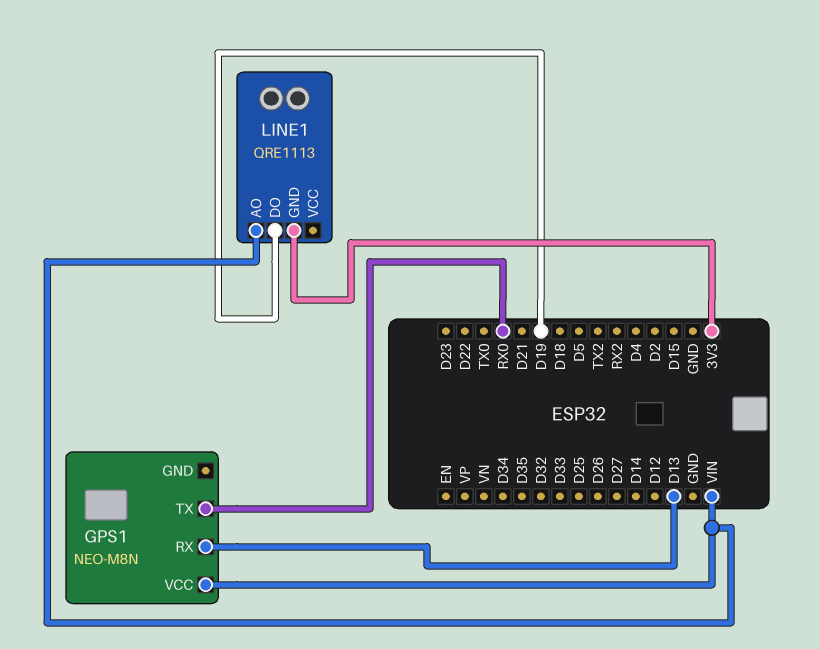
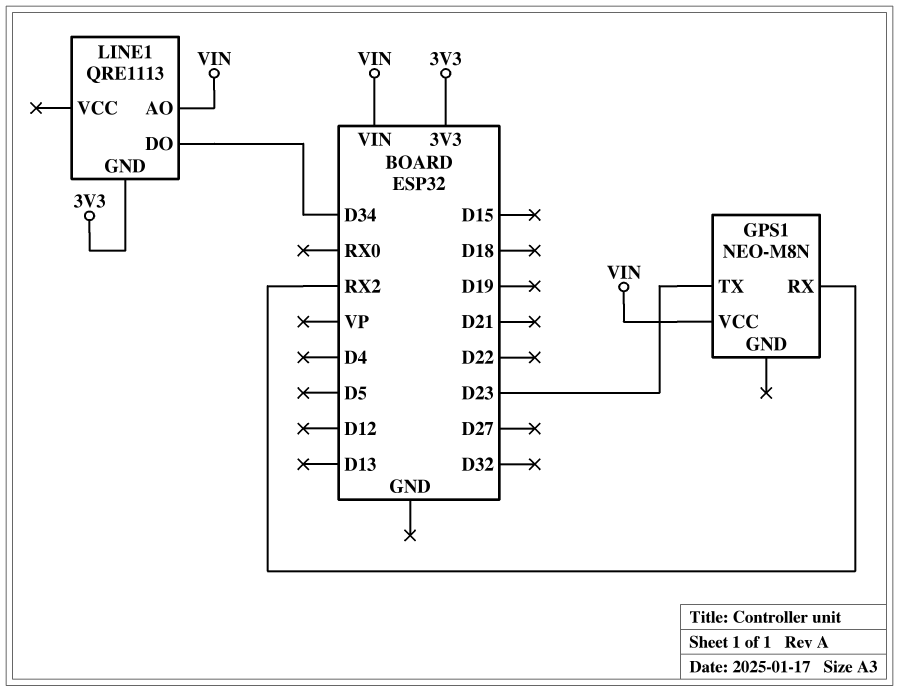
GPS1 pin RX: D13 -> RX2
GPS1 pin TX: RX0 -> D23
LINE1 pin DO: D19 -> D34

